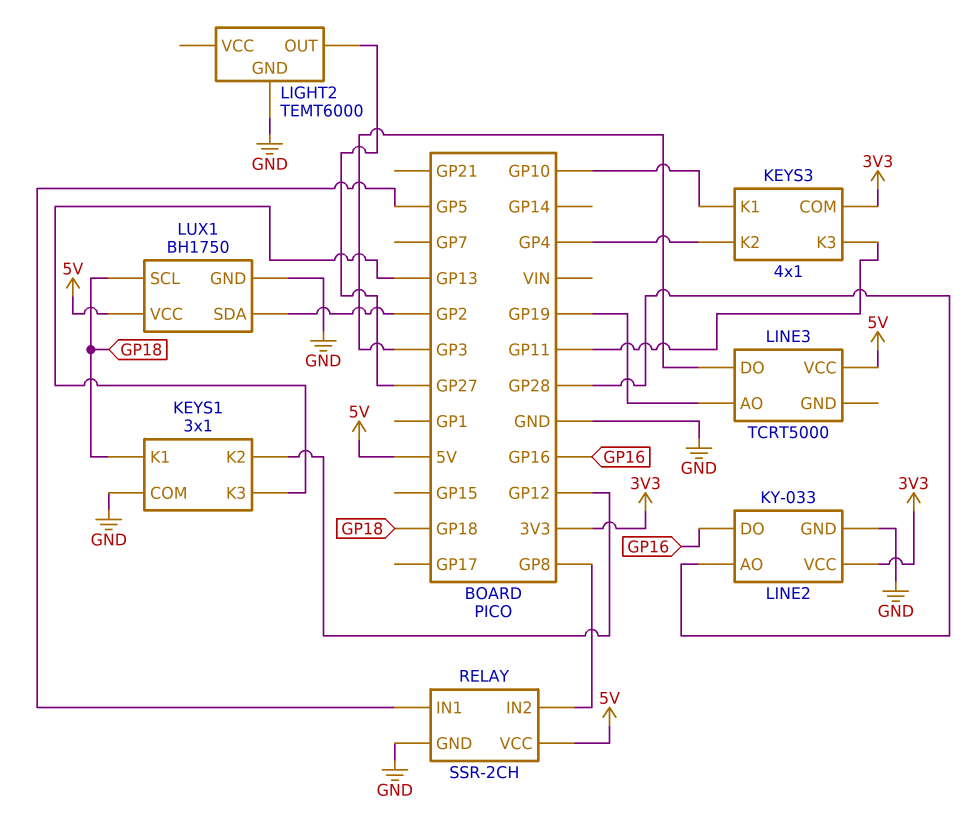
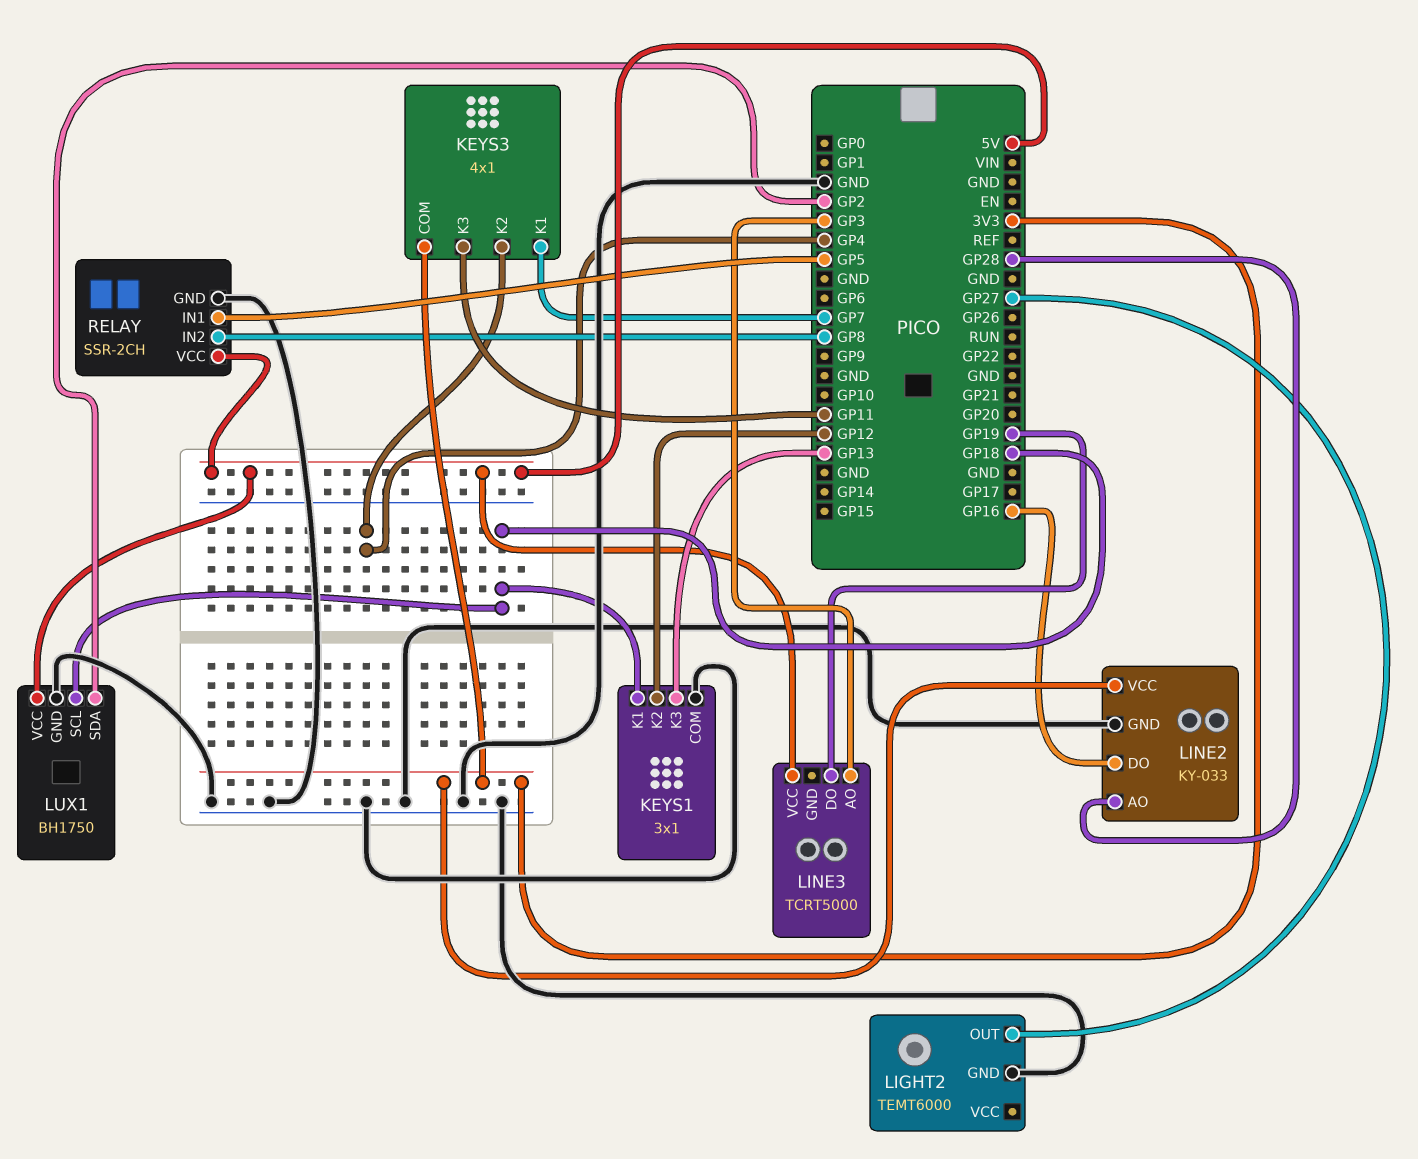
KEYS3 pin K1: GP10 -> GP7
LINE3 pin AO: GP19 -> GP3
LINE3 pin DO: GP3 -> GP19

